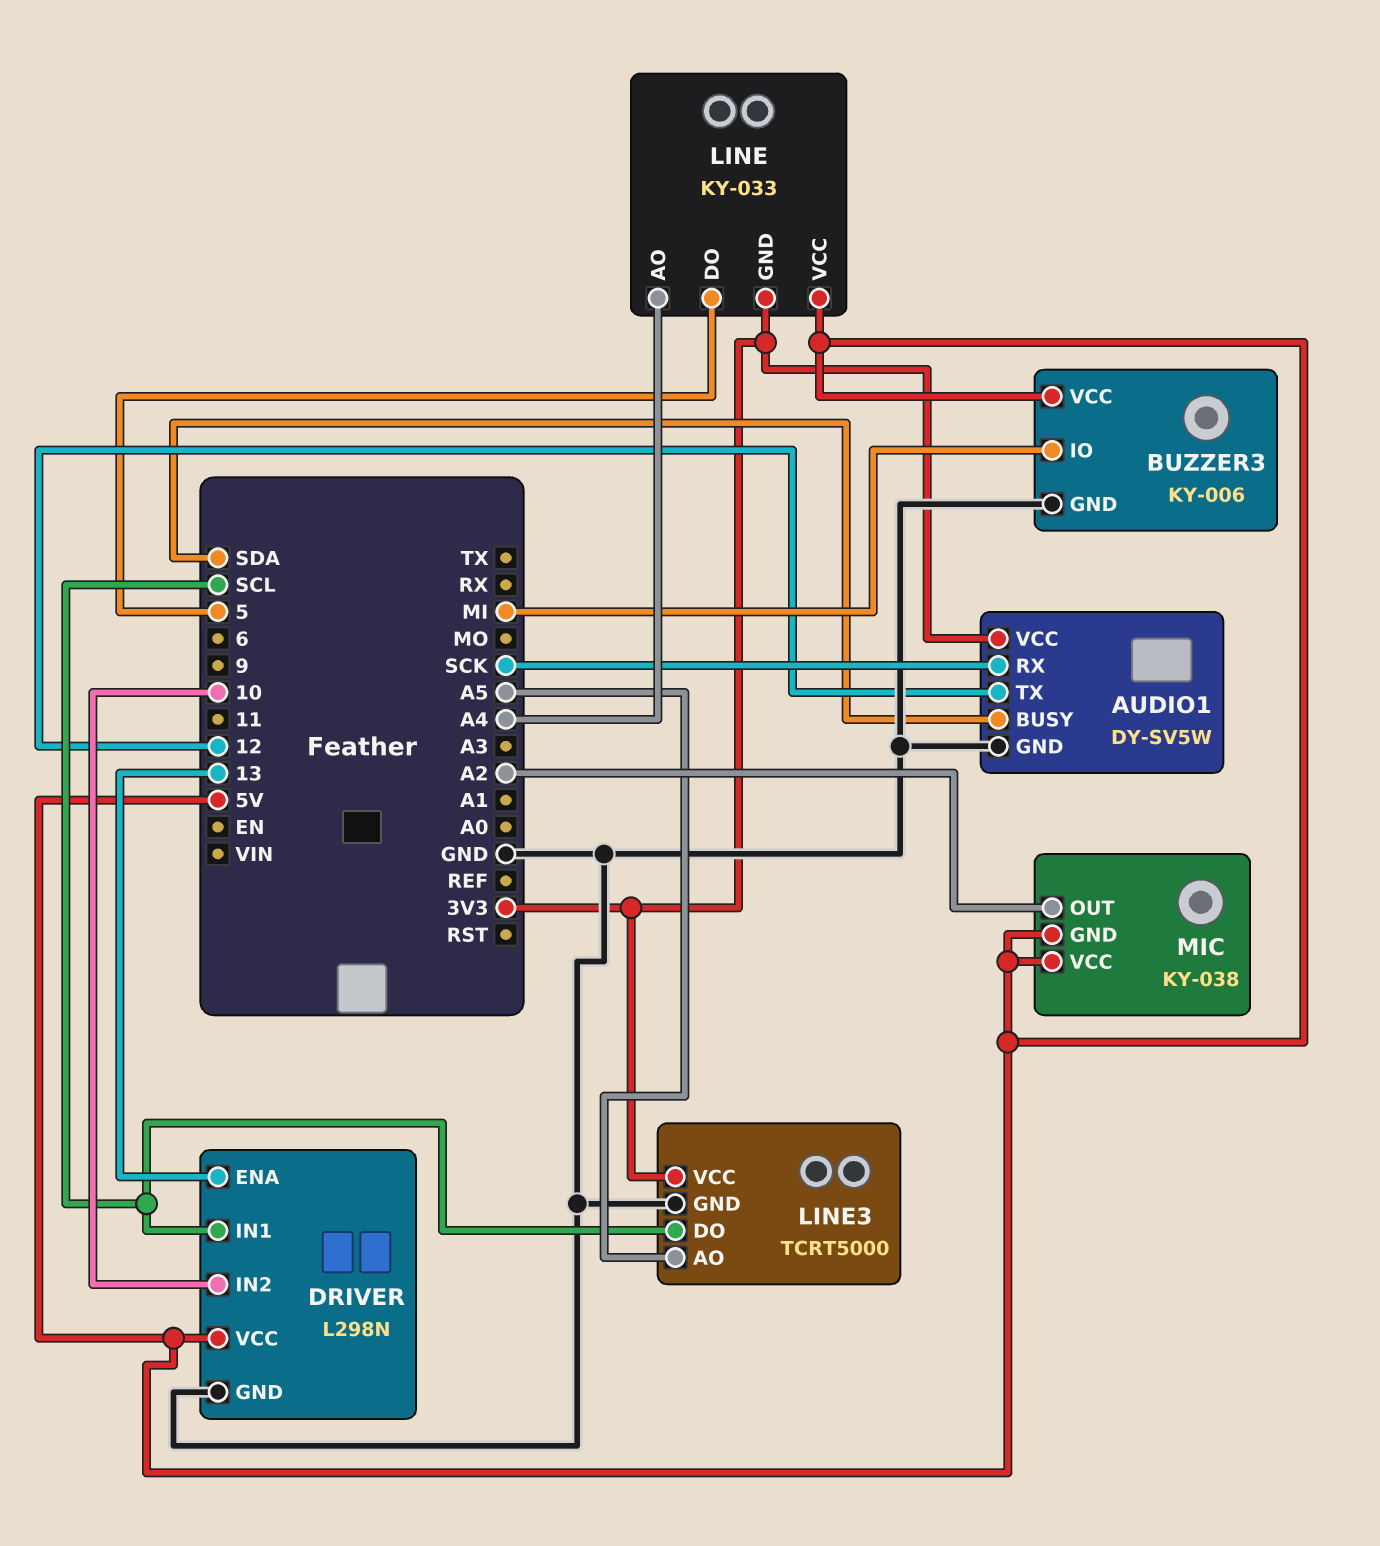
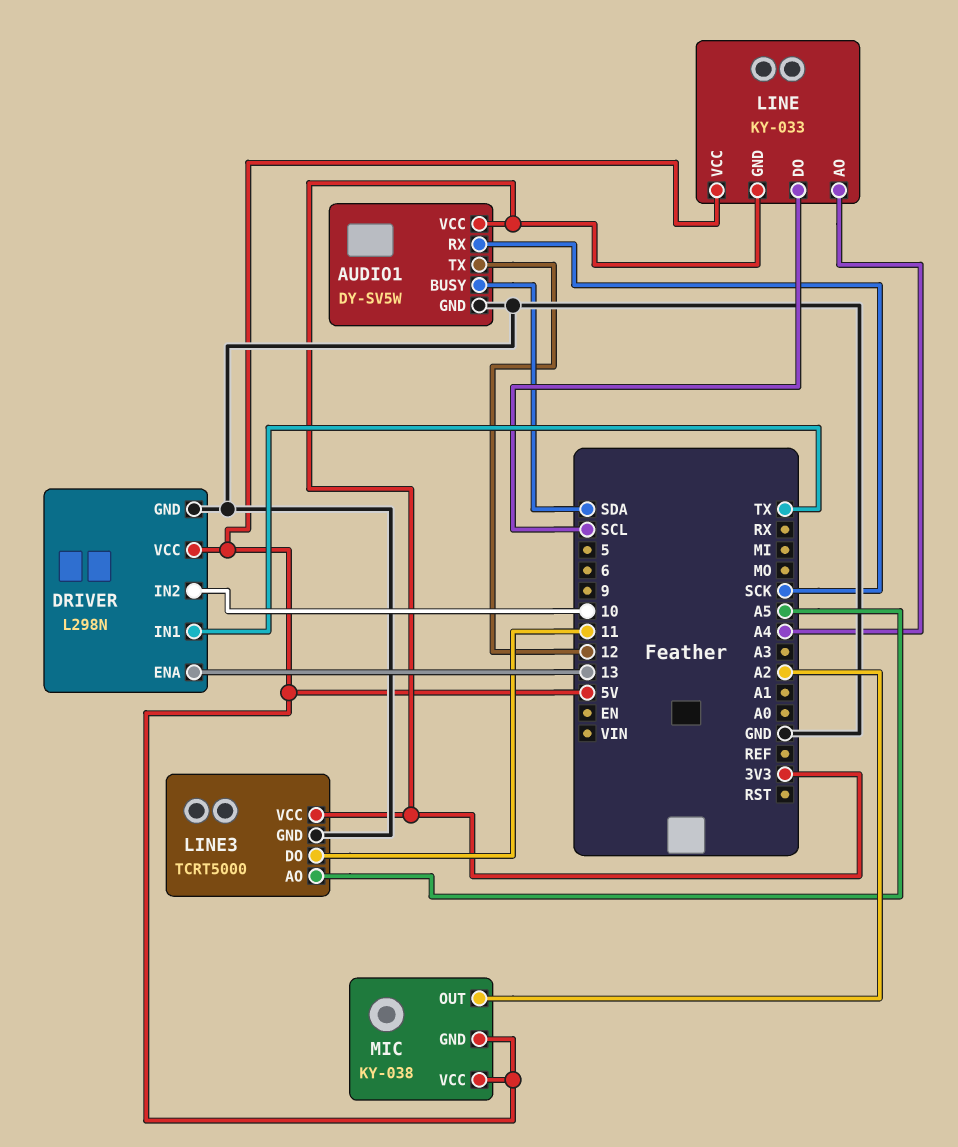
BUZZER3: KY-006 -> none
BUZZER3 pin GND: GND -> none
BUZZER3 pin IO: MI -> none
BUZZER3 pin VCC: 5V -> none
DRIVER pin IN1: SCL -> TX
LINE pin DO: 5 -> SCL
LINE3 pin DO: SCL -> 11

